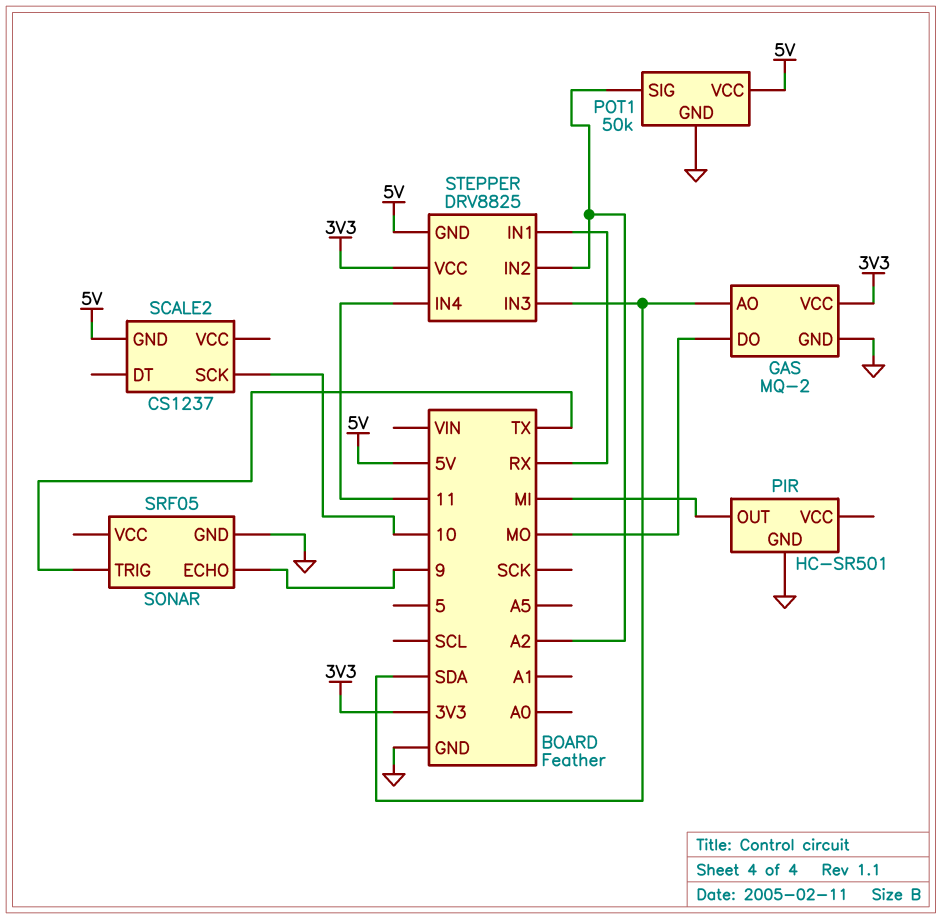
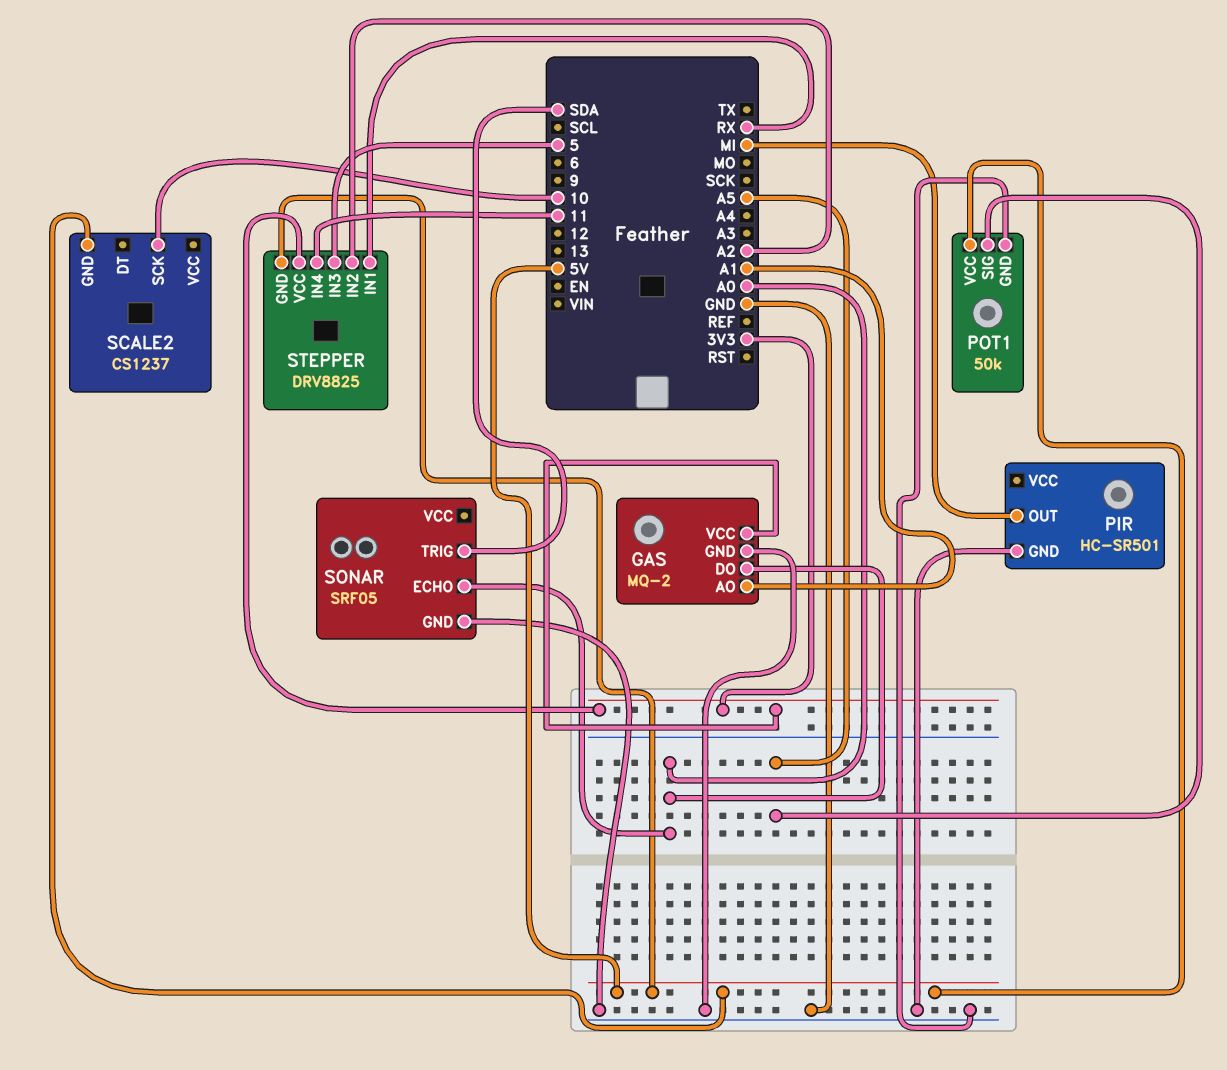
GAS pin AO: SDA -> A1
GAS pin DO: MO -> A0
POT1 pin SIG: A2 -> A5
SONAR pin ECHO: 9 -> A0
SONAR pin TRIG: TX -> SDA
STEPPER pin IN3: SDA -> 5

